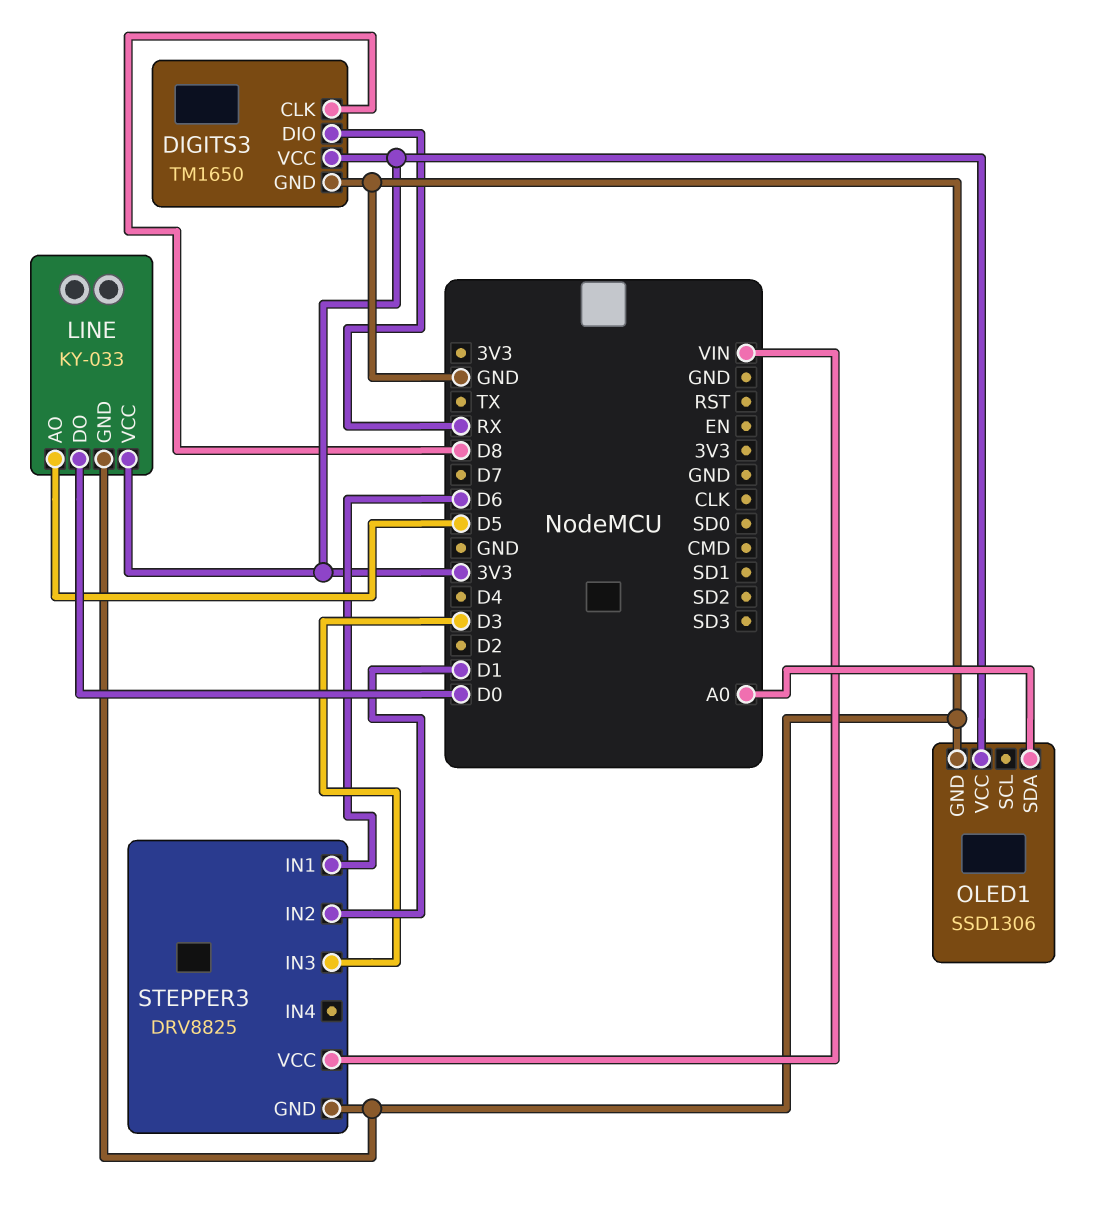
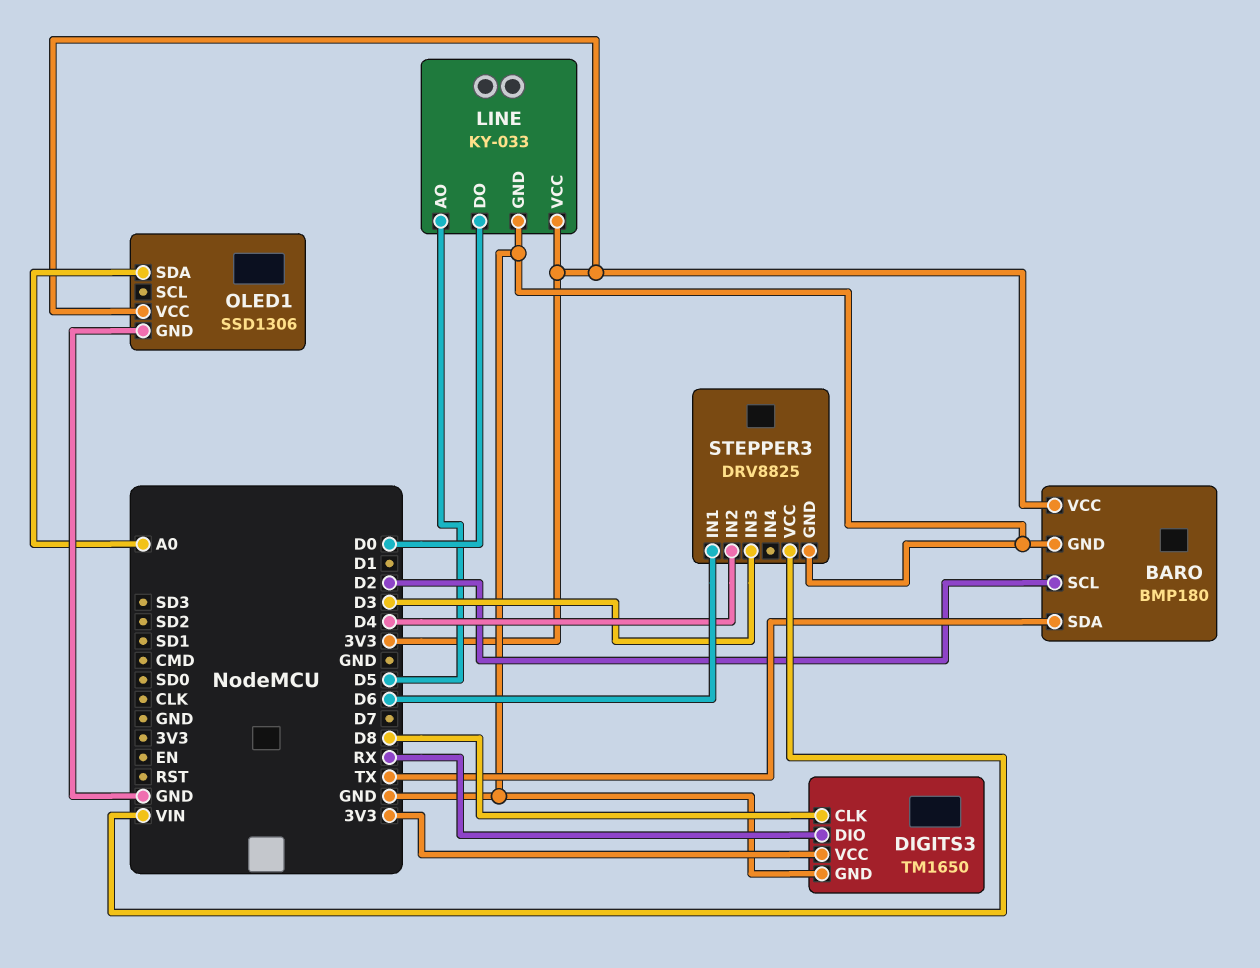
BARO: none -> BMP180
BARO pin GND: none -> GND
BARO pin SCL: none -> D2
BARO pin SDA: none -> TX
BARO pin VCC: none -> 3V3
STEPPER3 pin IN2: D1 -> D4

